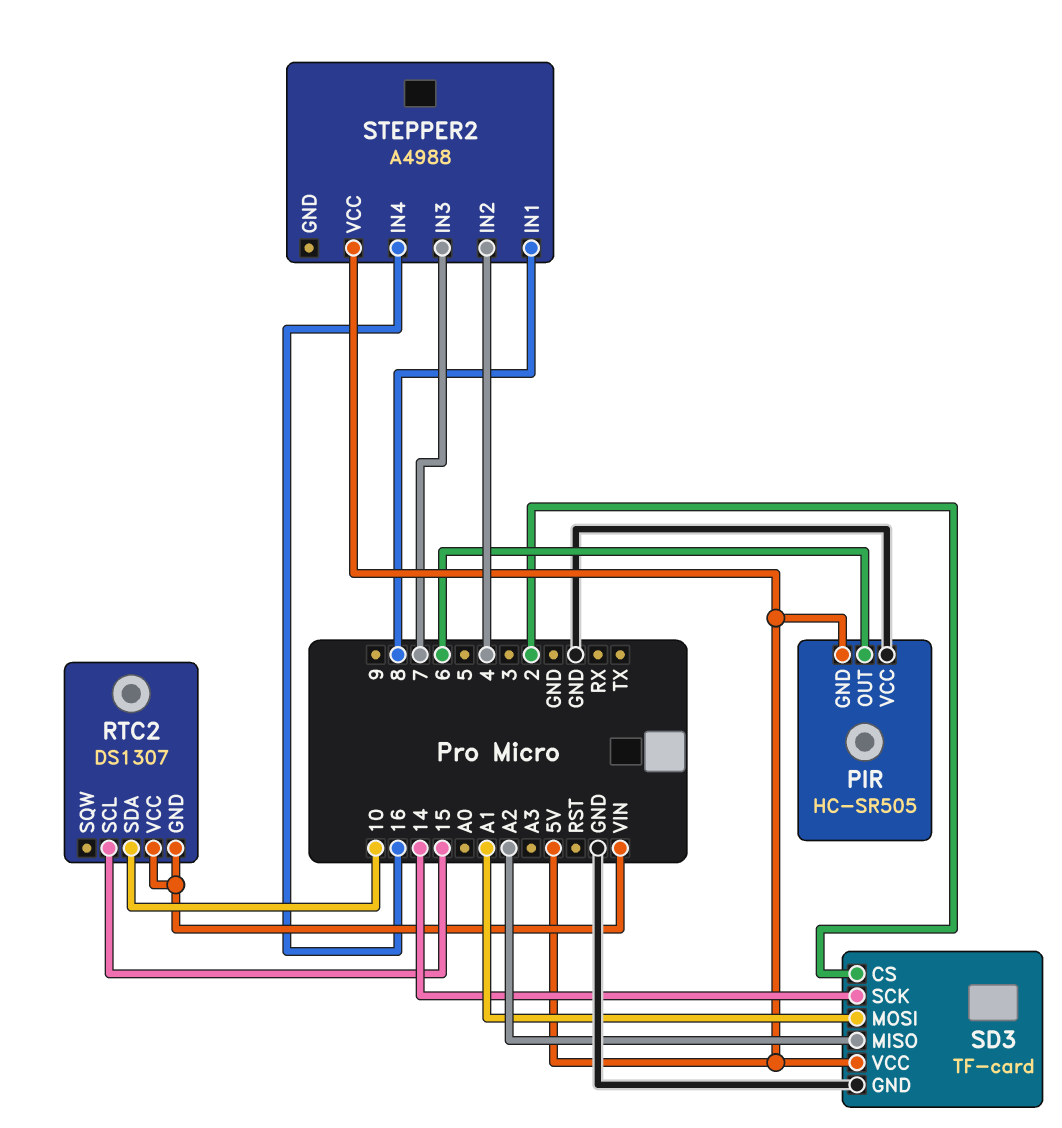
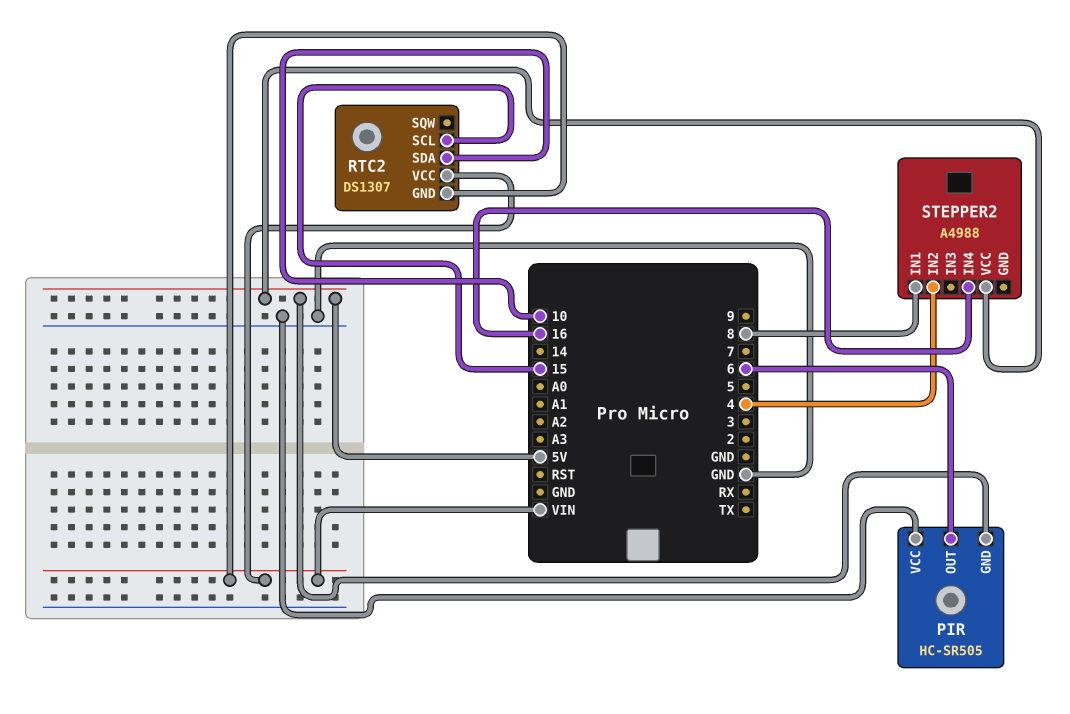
SD3: TF-card -> none
SD3 pin CS: 2 -> none
SD3 pin GND: GND -> none
SD3 pin MISO: A2 -> none
SD3 pin MOSI: A1 -> none
SD3 pin SCK: 14 -> none
SD3 pin VCC: 5V -> none
STEPPER2 pin IN3: 7 -> none

